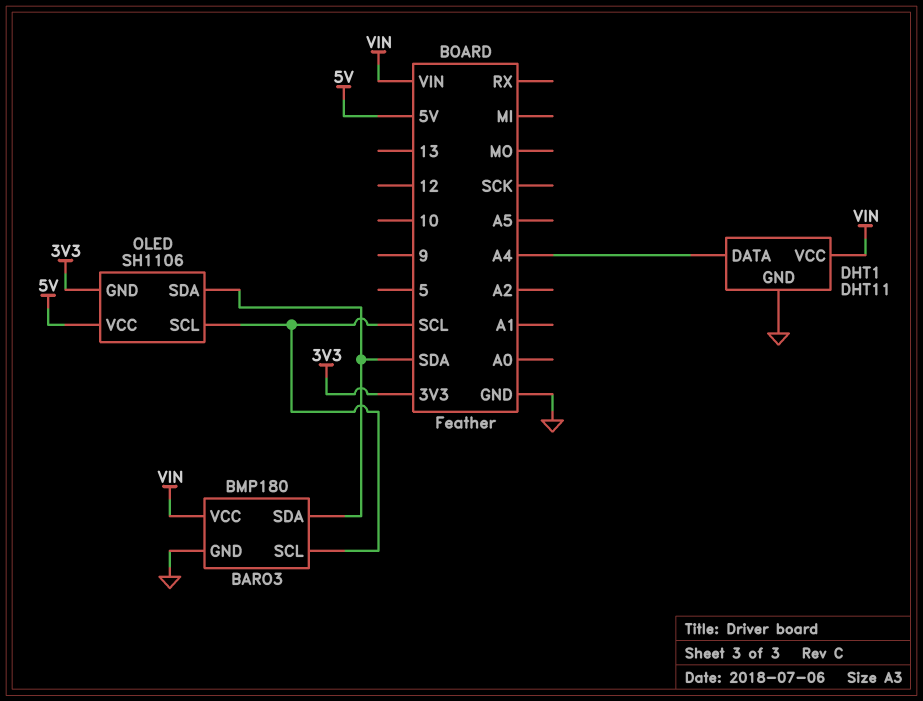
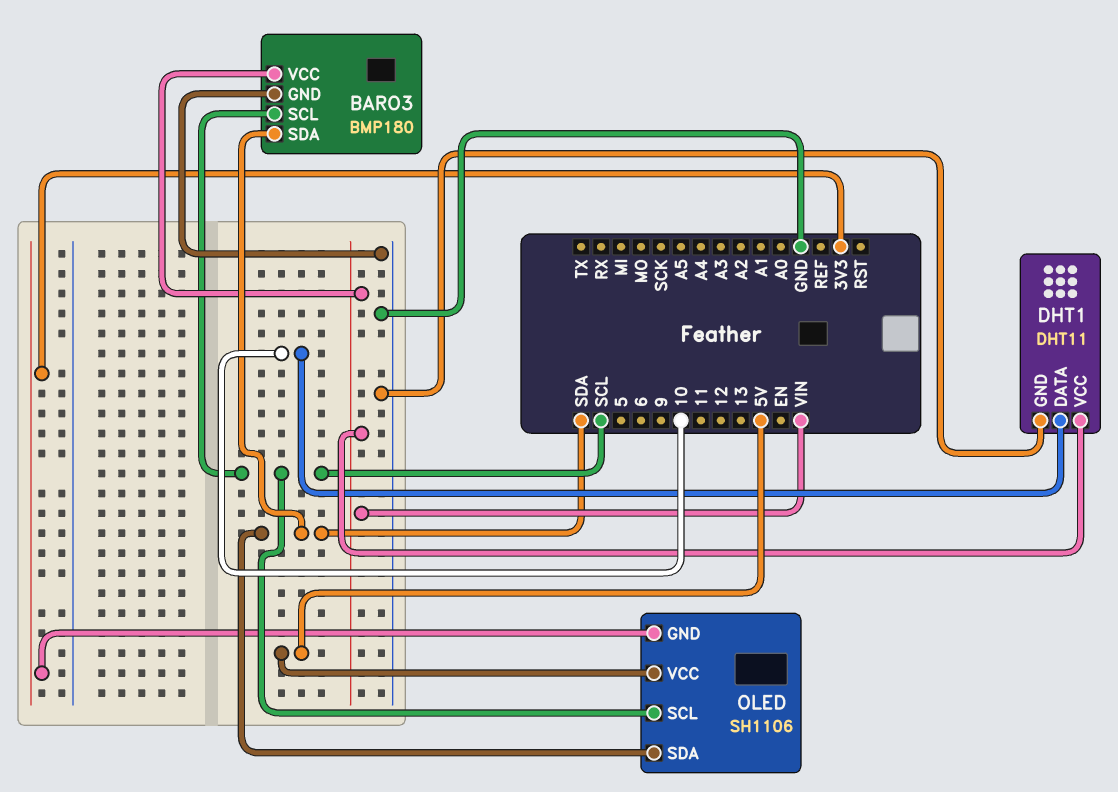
DHT1 pin DATA: A4 -> 10

